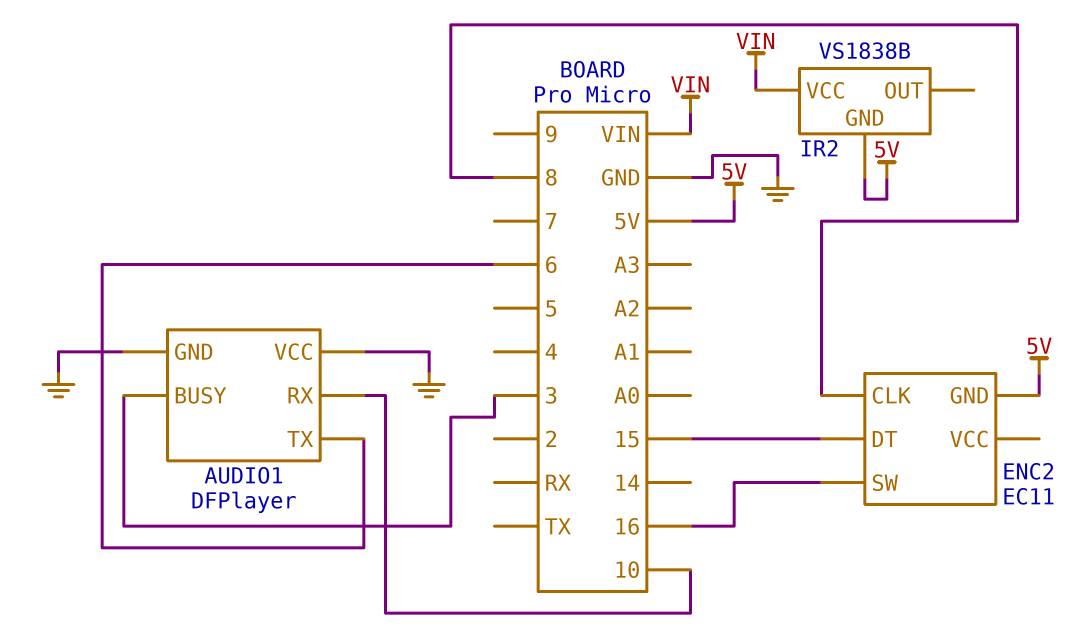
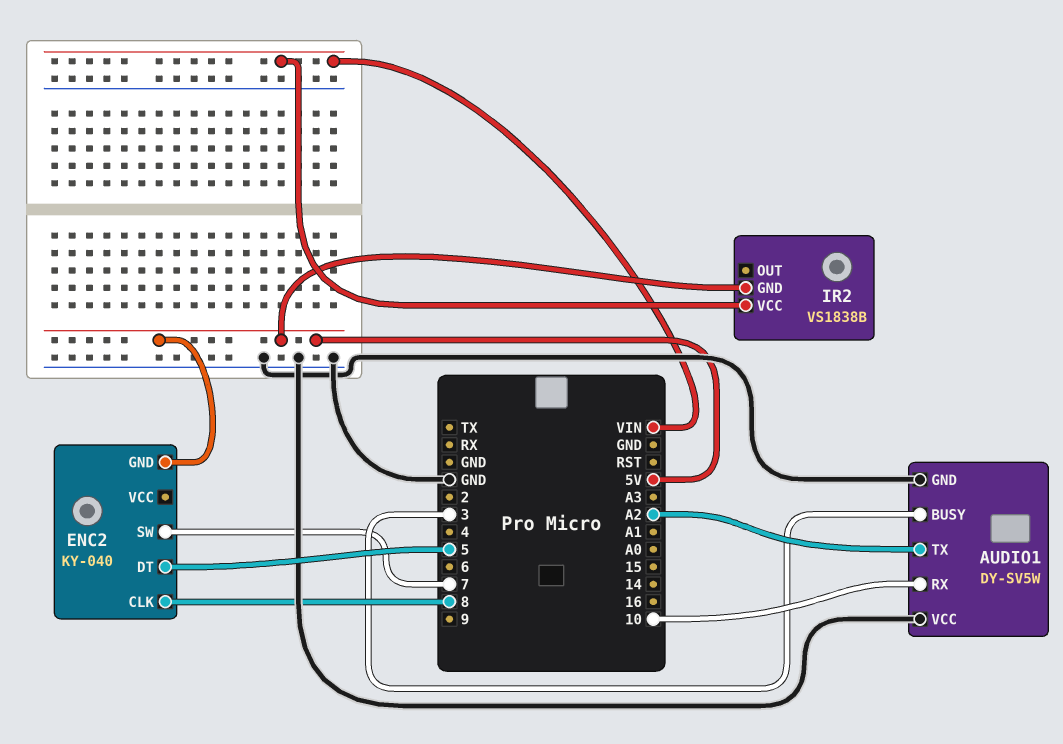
AUDIO1: DFPlayer -> DY-SV5W
AUDIO1 pin TX: 6 -> A2
ENC2: EC11 -> KY-040
ENC2 pin DT: 15 -> 5
ENC2 pin SW: 16 -> 7

